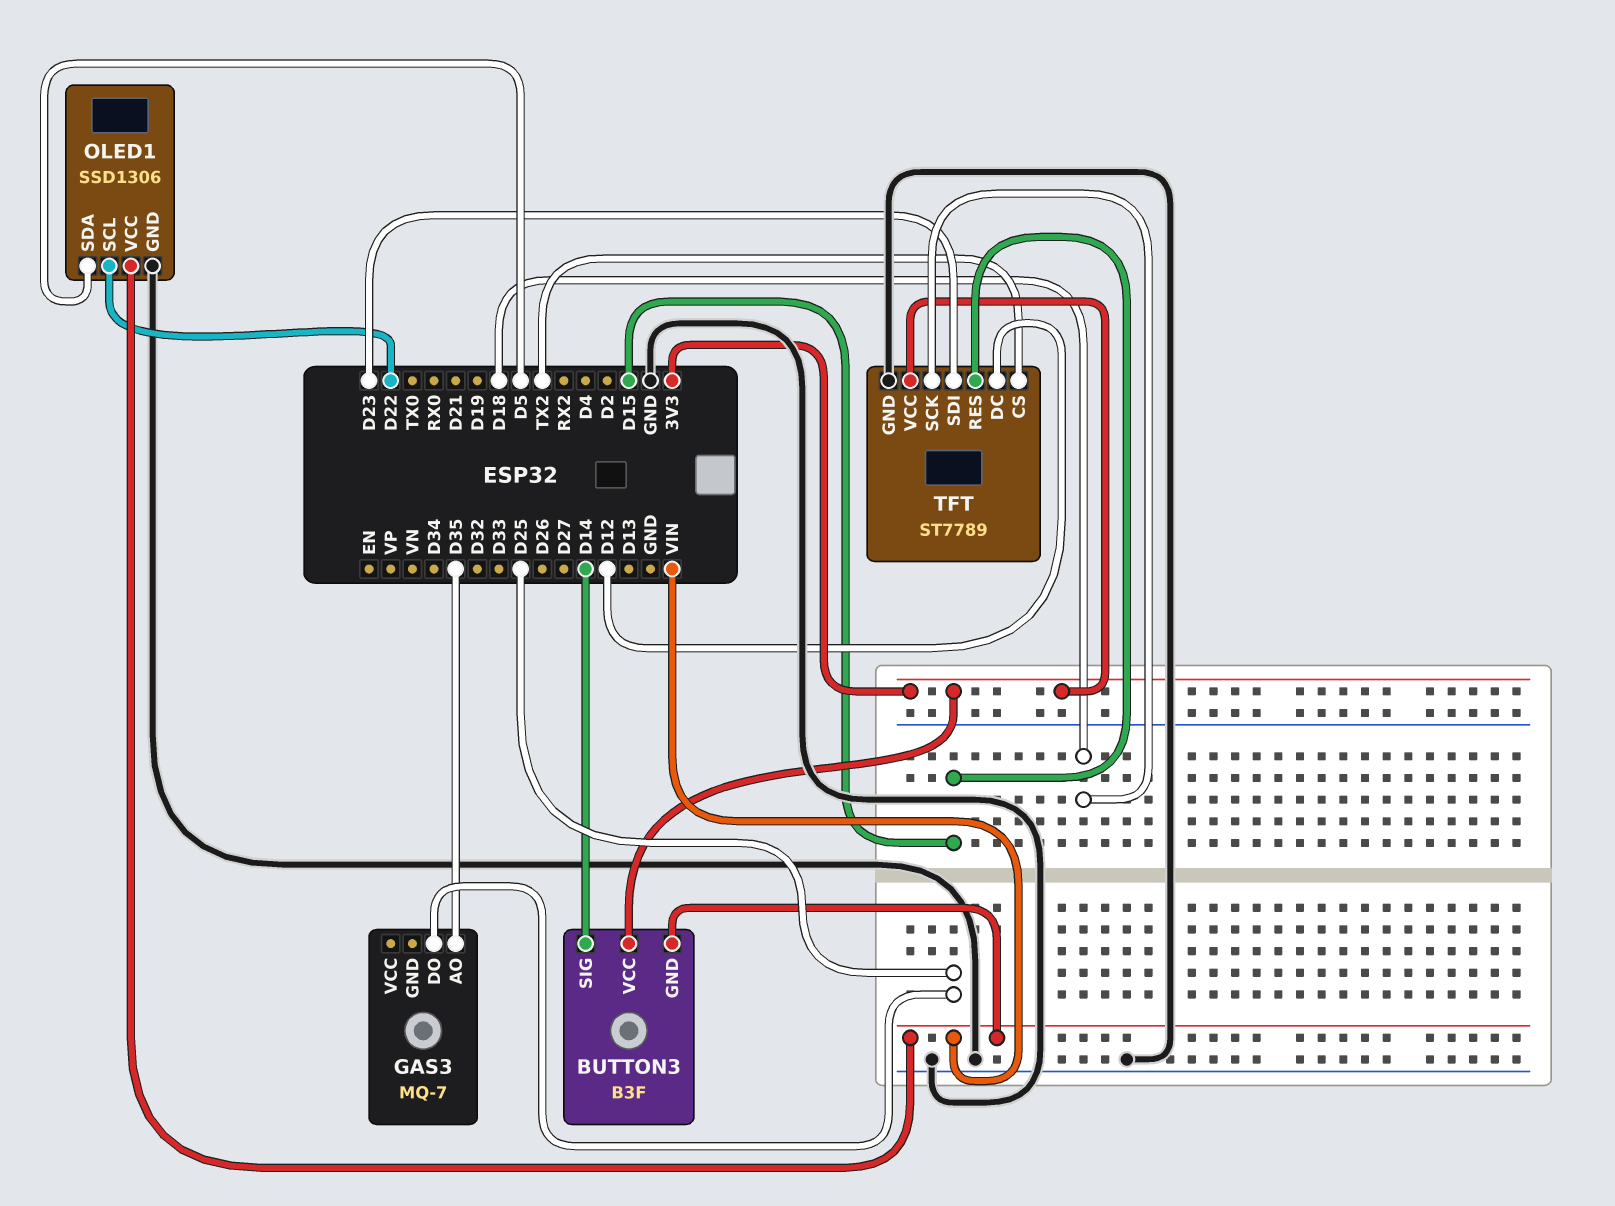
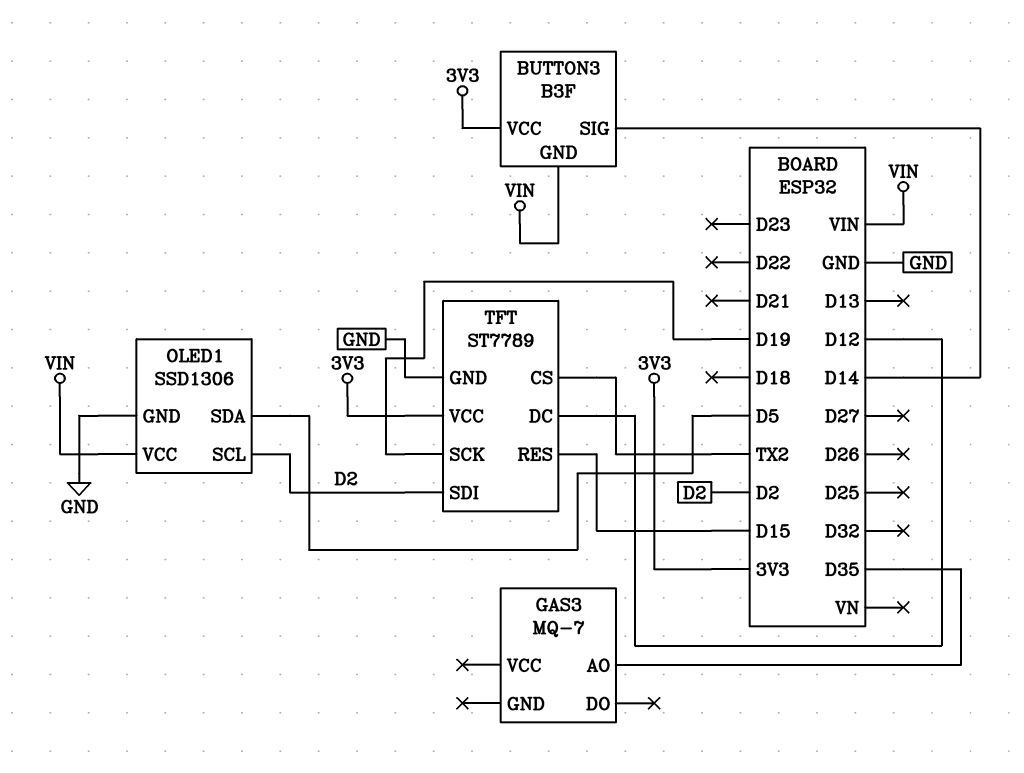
GAS3 pin DO: D25 -> none
OLED1 pin SCL: D22 -> D2
TFT pin SCK: D18 -> D19
TFT pin SDI: D23 -> D2

